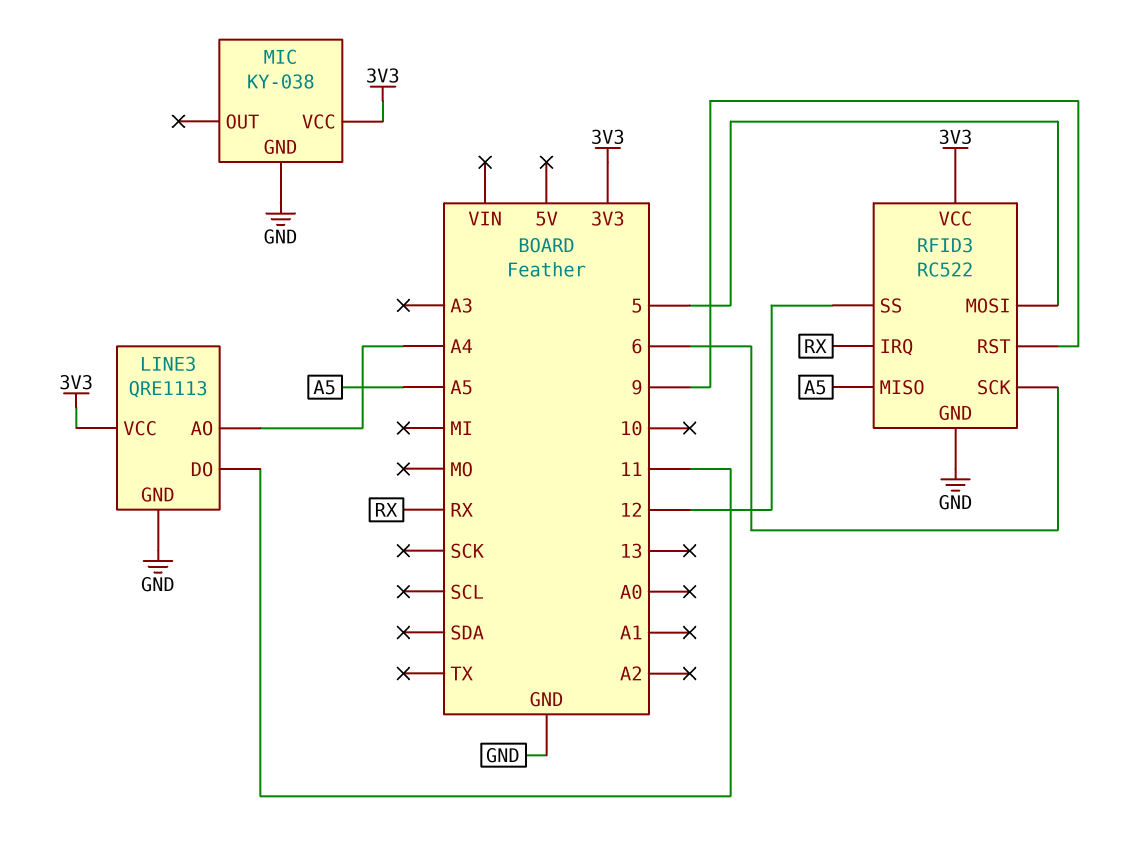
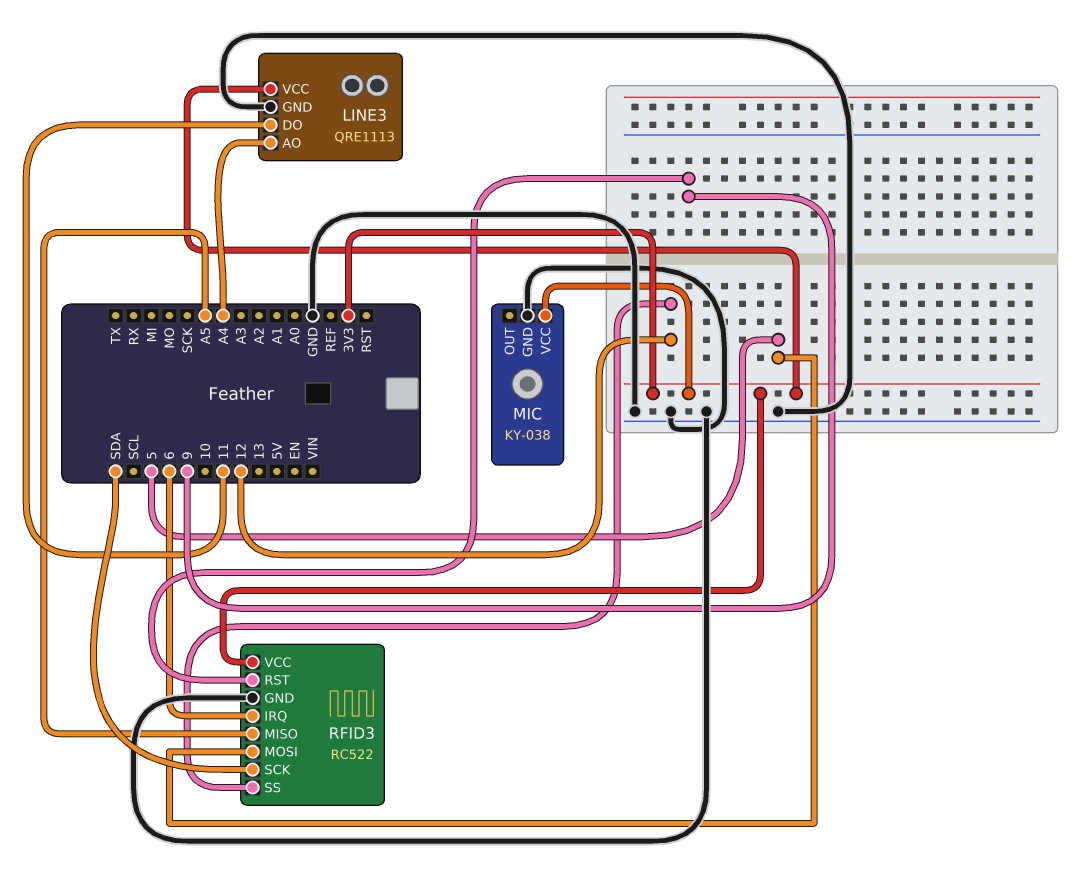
RFID3 pin IRQ: RX -> 6
RFID3 pin SCK: 6 -> SDA

